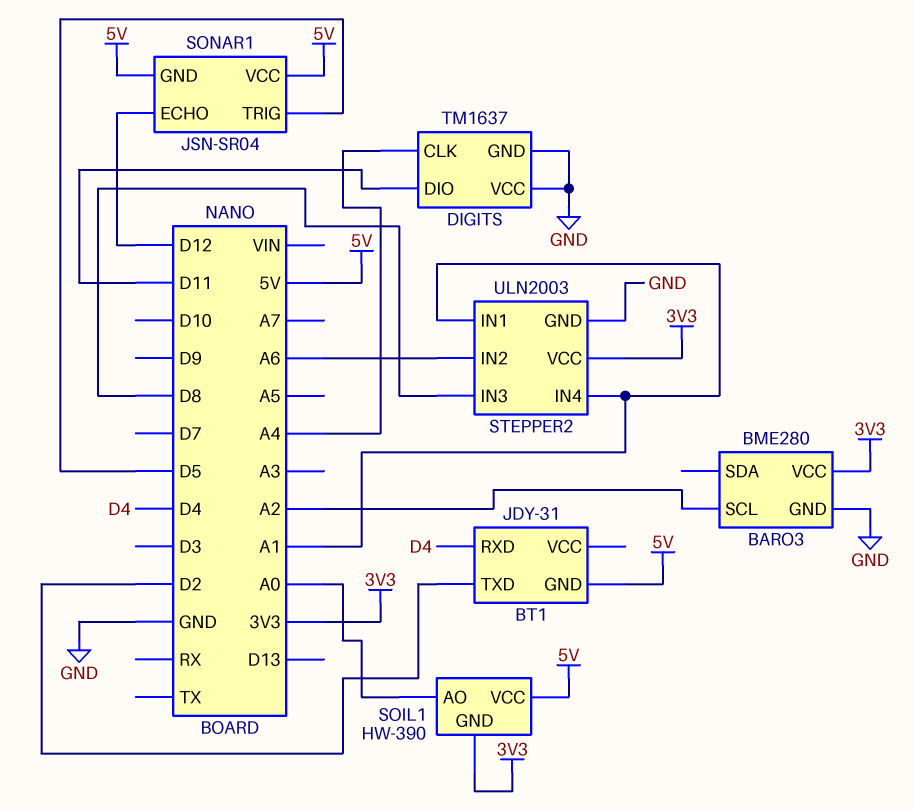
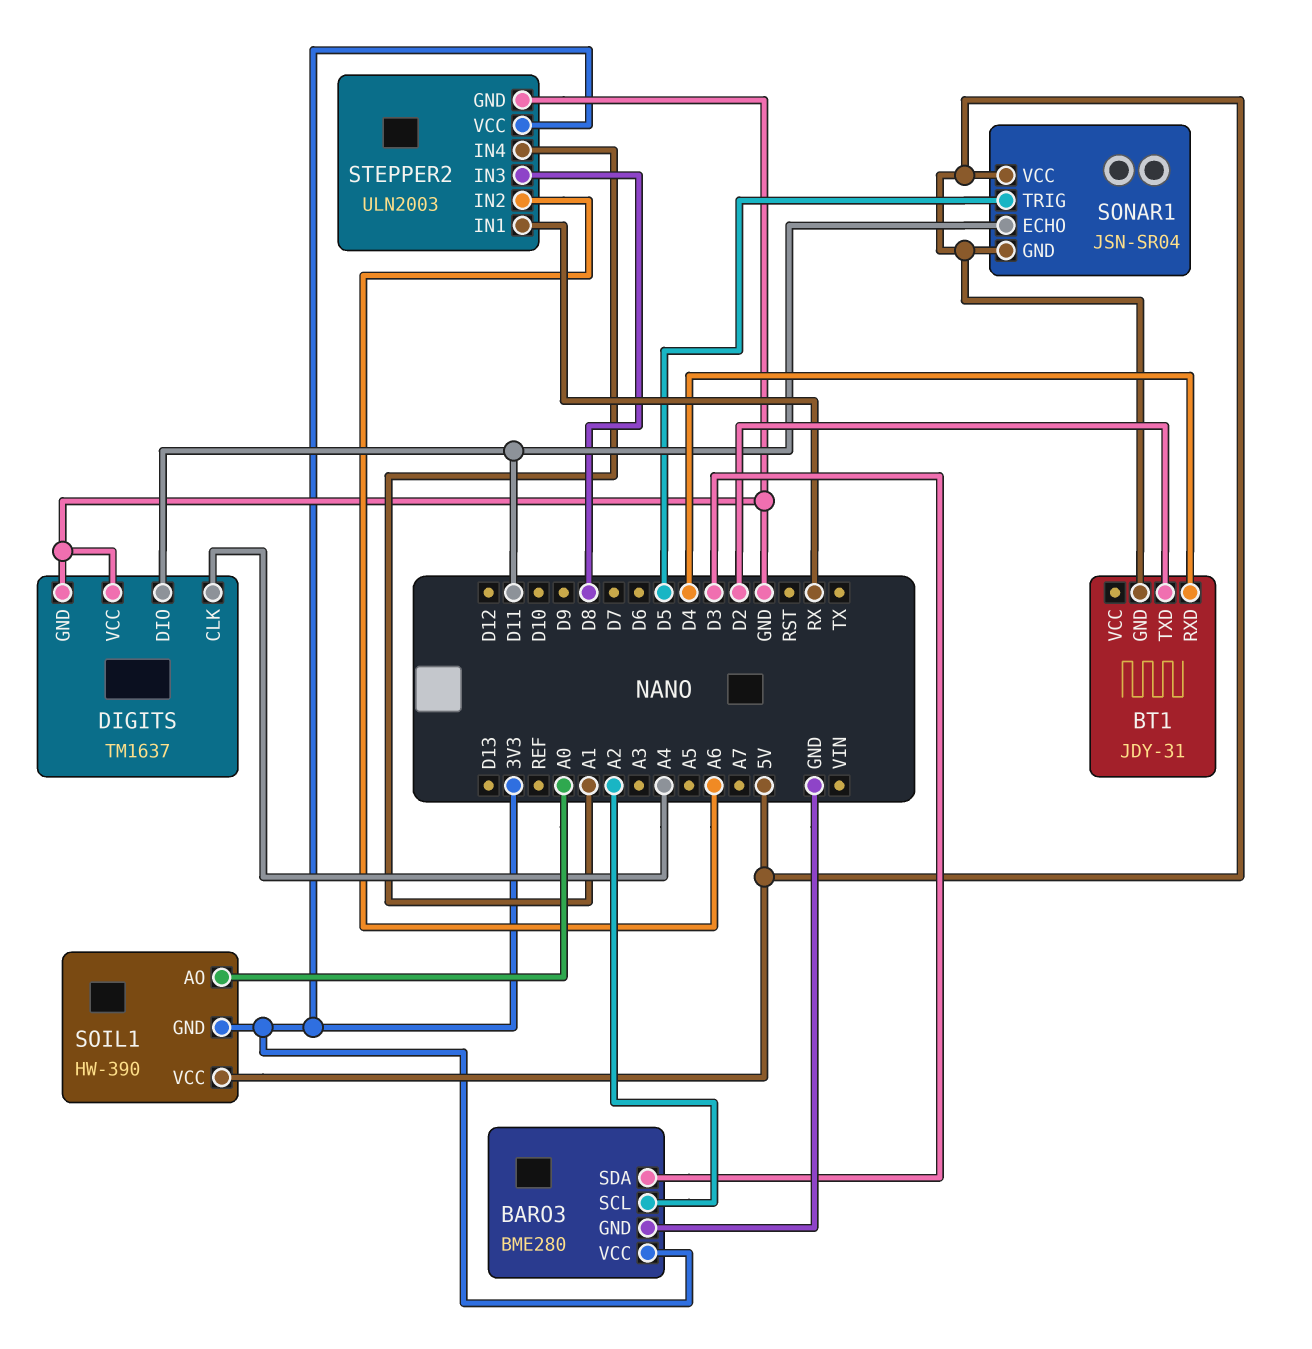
BARO3 pin SDA: none -> D3
SONAR1 pin ECHO: D12 -> D11
STEPPER2 pin IN1: A1 -> RX

